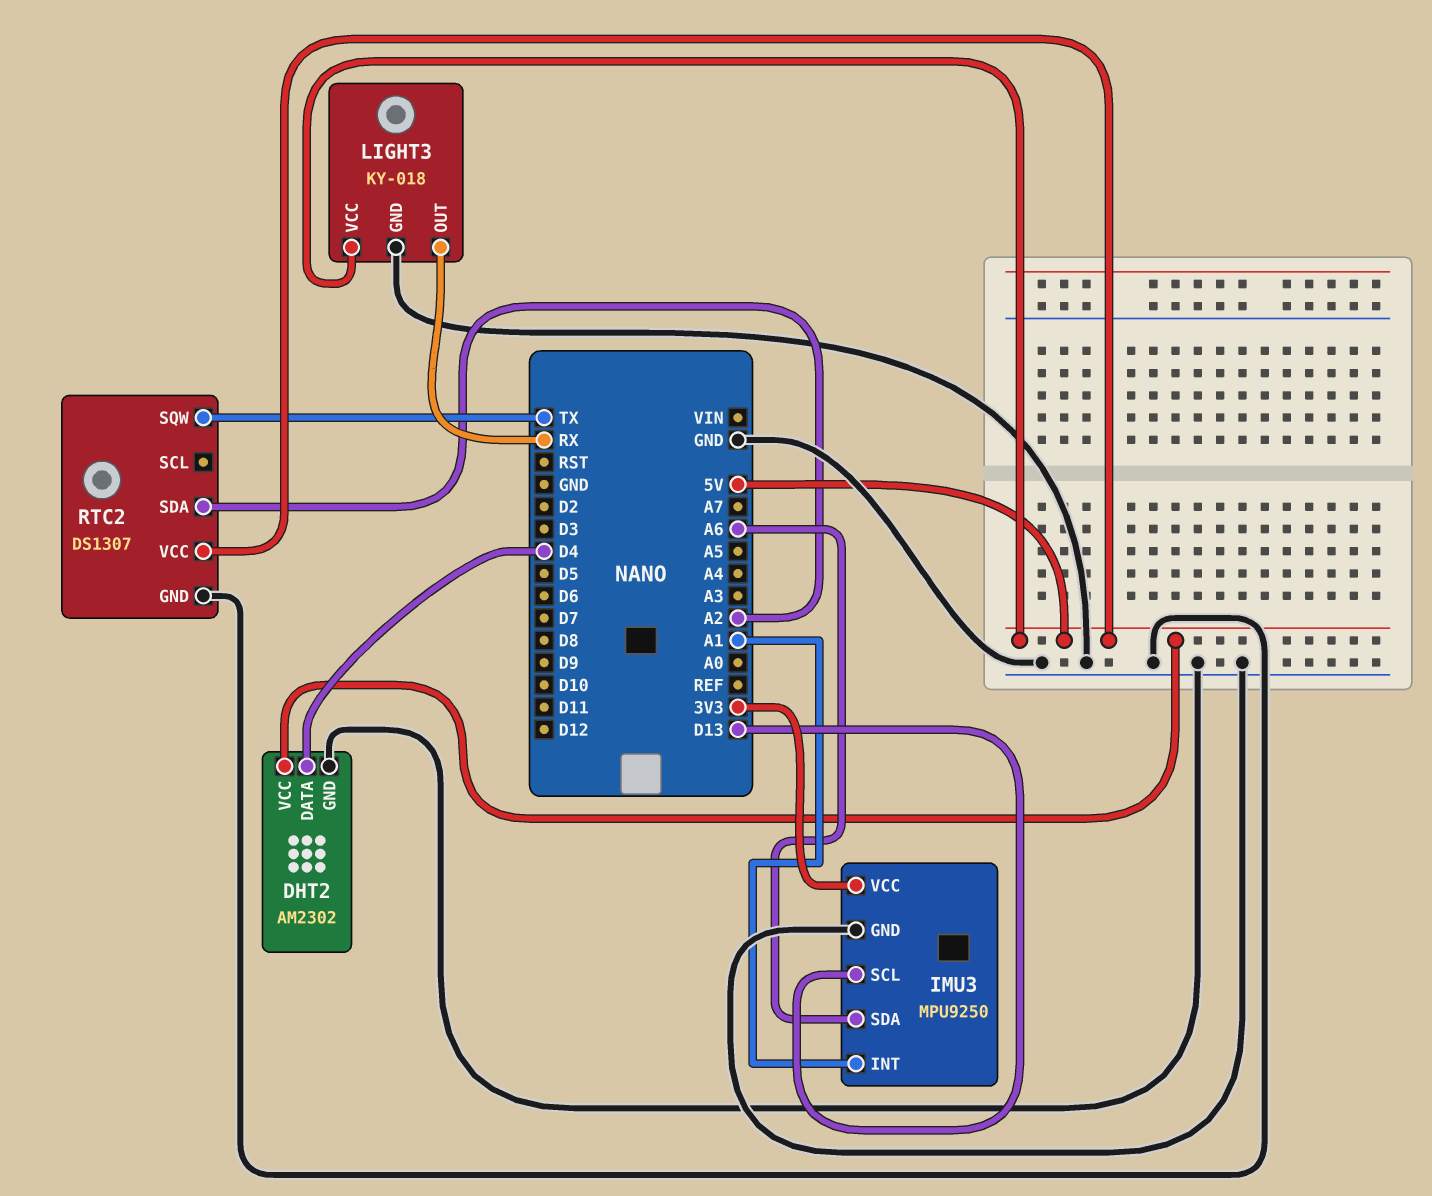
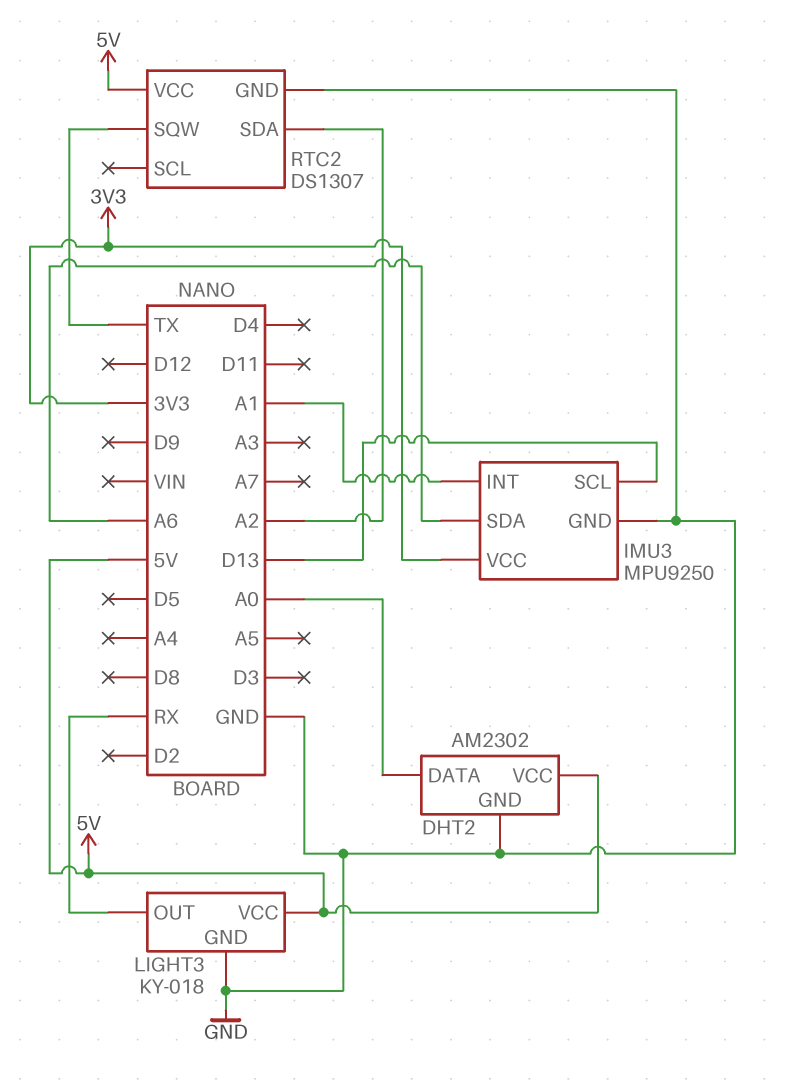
DHT2 pin DATA: D4 -> A0

